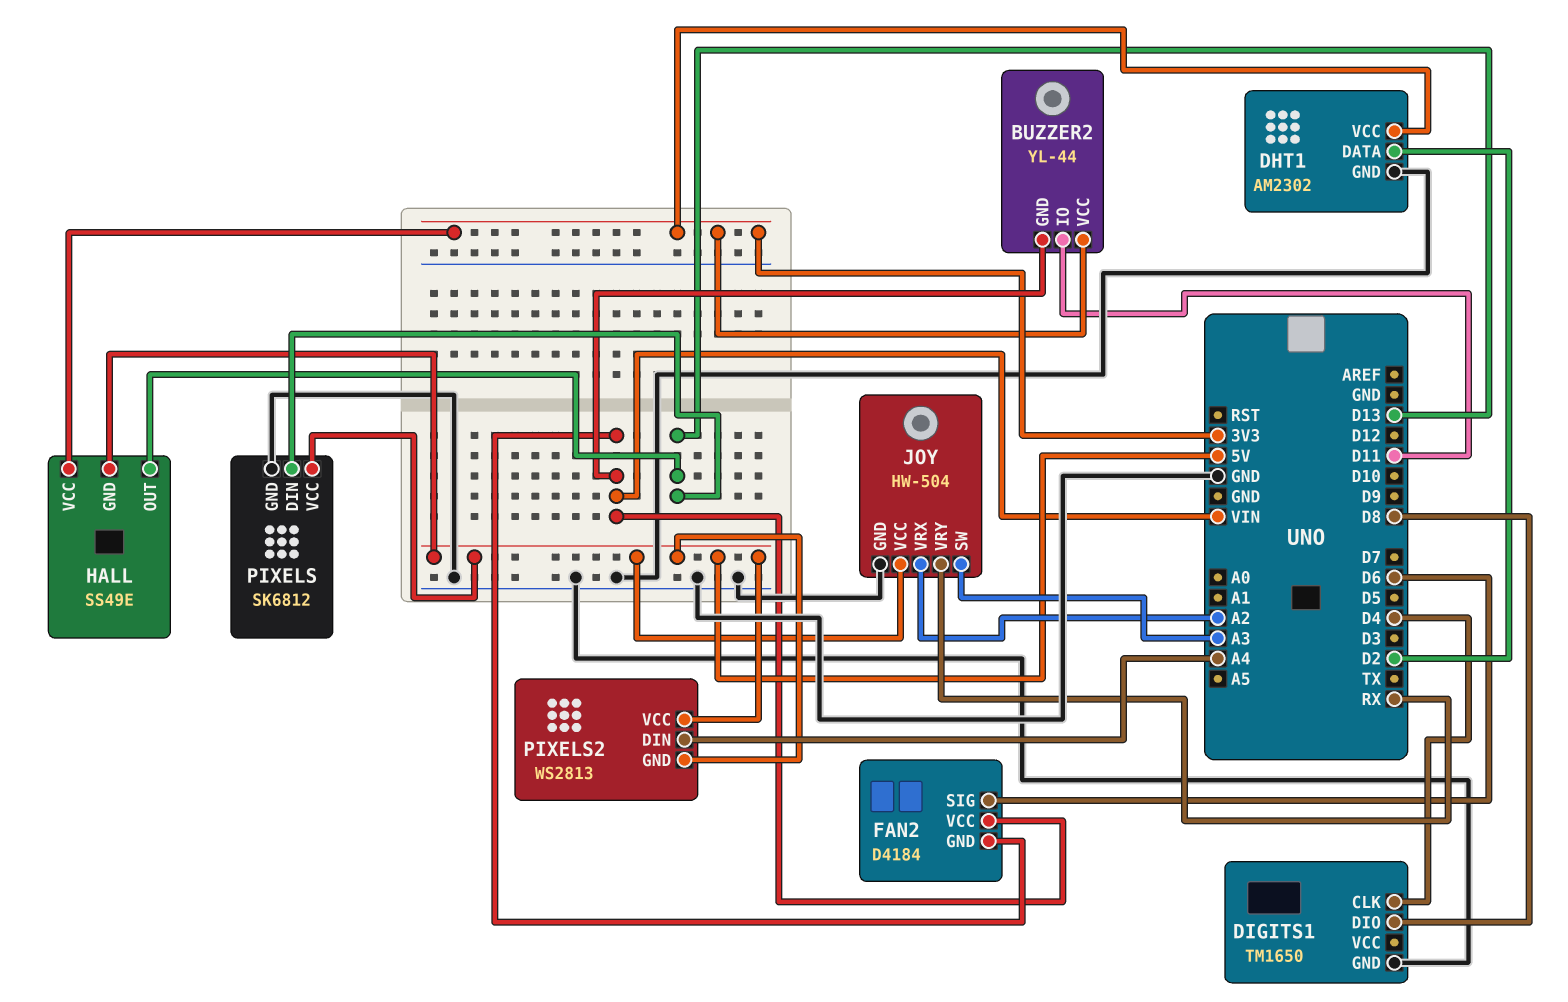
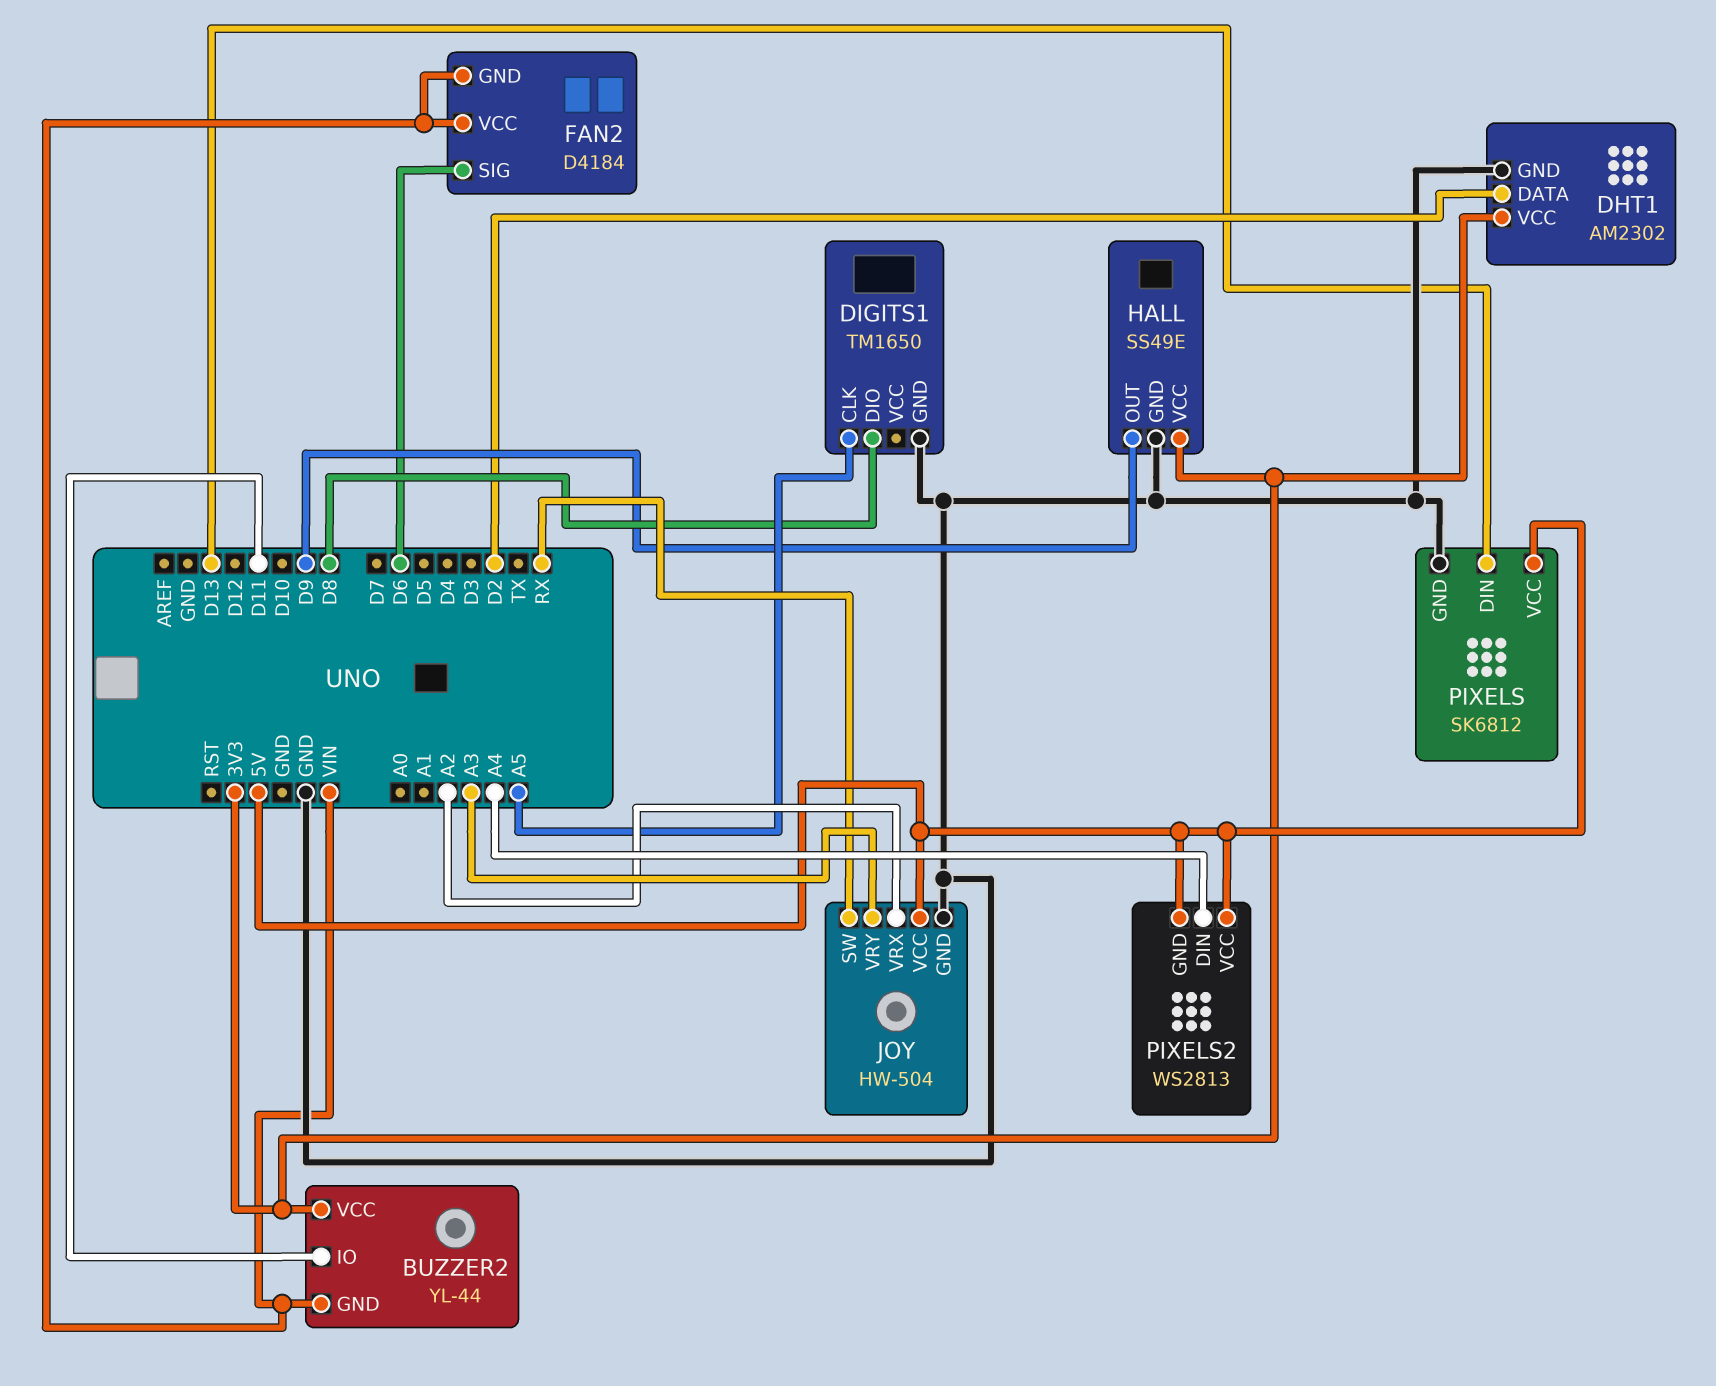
DIGITS1 pin CLK: D4 -> A5
HALL pin GND: 5V -> GND
HALL pin OUT: D13 -> D9
JOY pin SW: A3 -> RX
JOY pin VRY: RX -> A3

